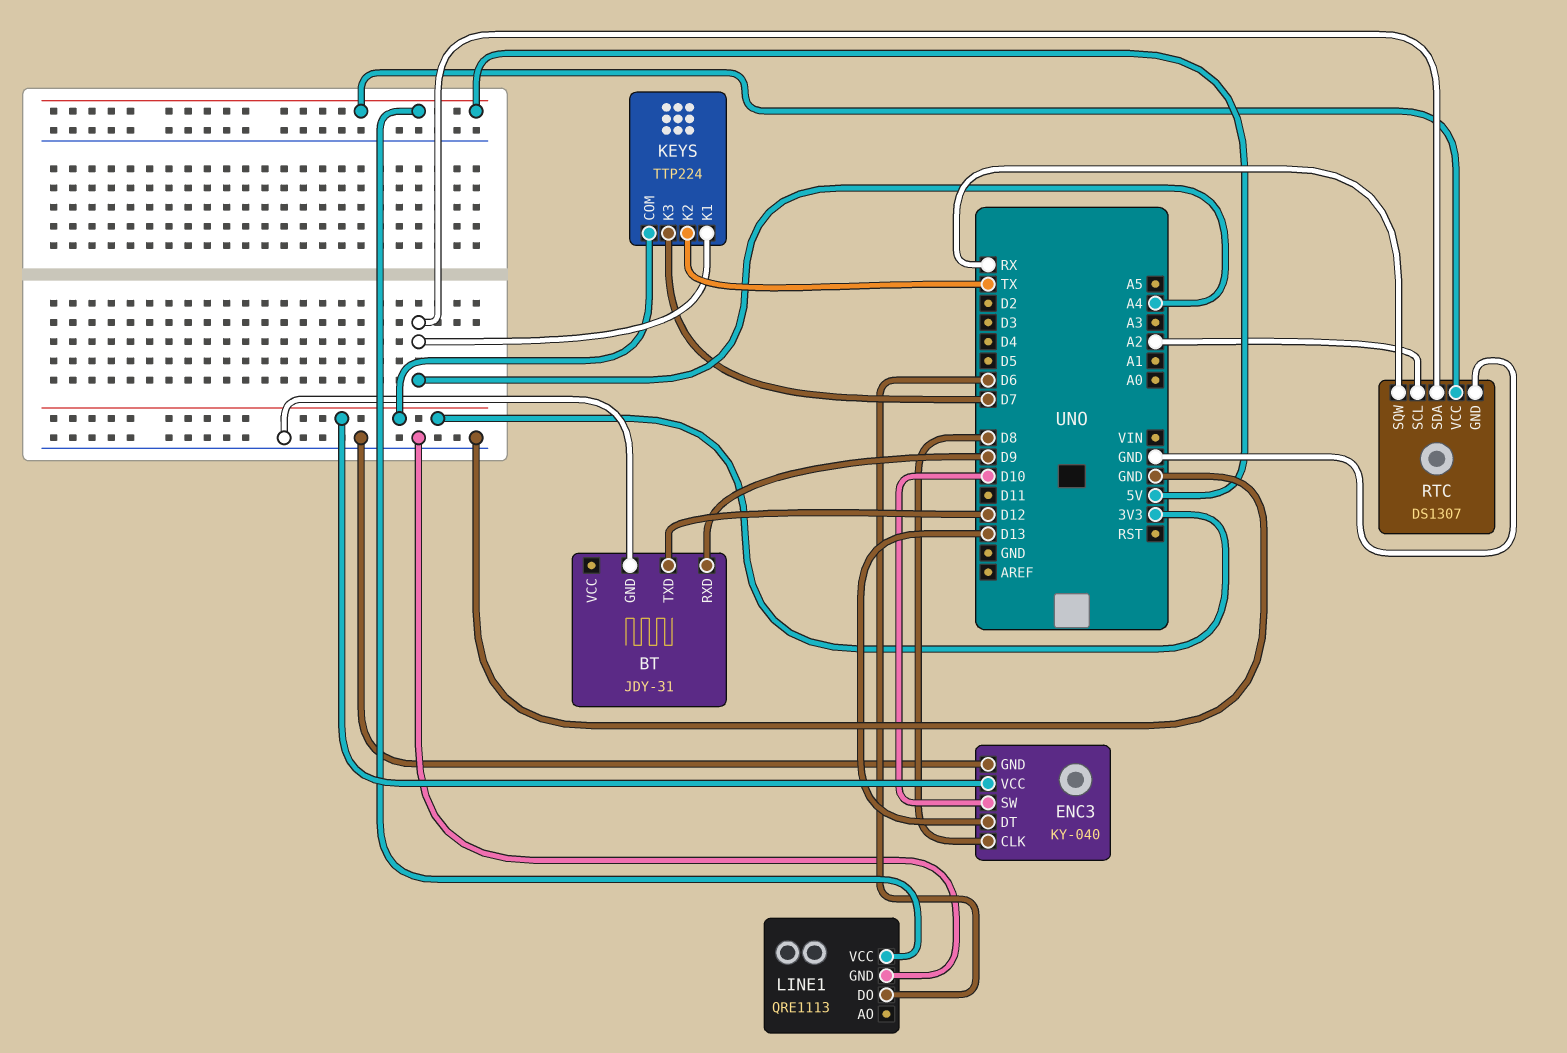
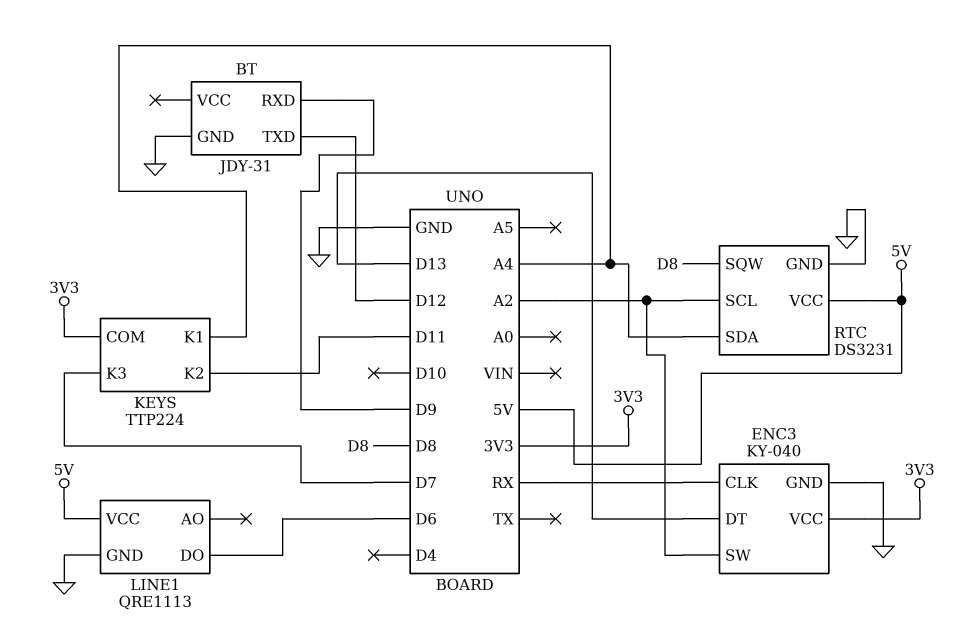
ENC3 pin CLK: D8 -> RX
ENC3 pin SW: D10 -> A2
KEYS pin K2: TX -> D11
RTC: DS1307 -> DS3231
RTC pin SQW: RX -> D8

